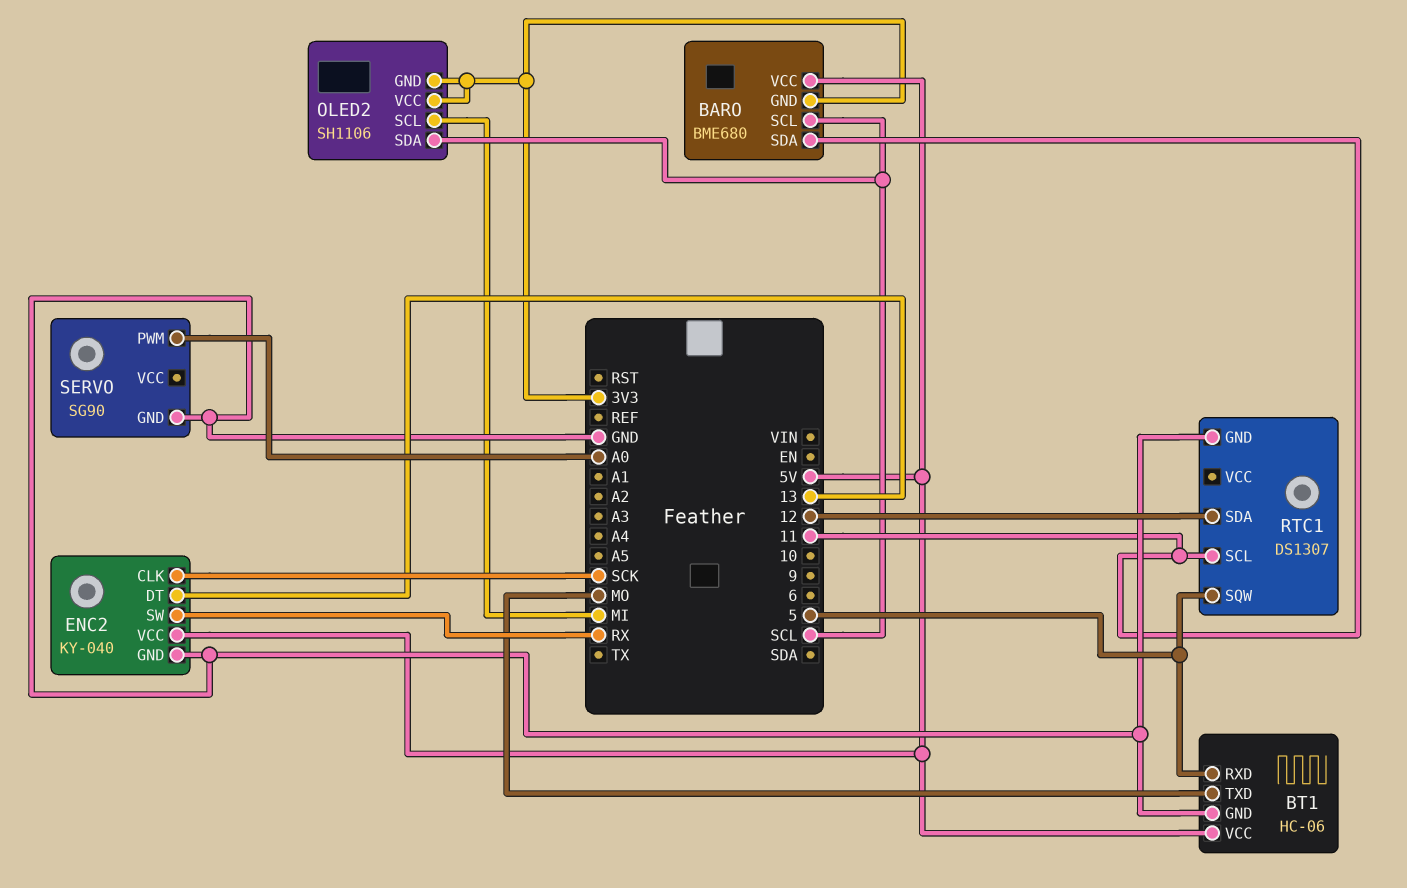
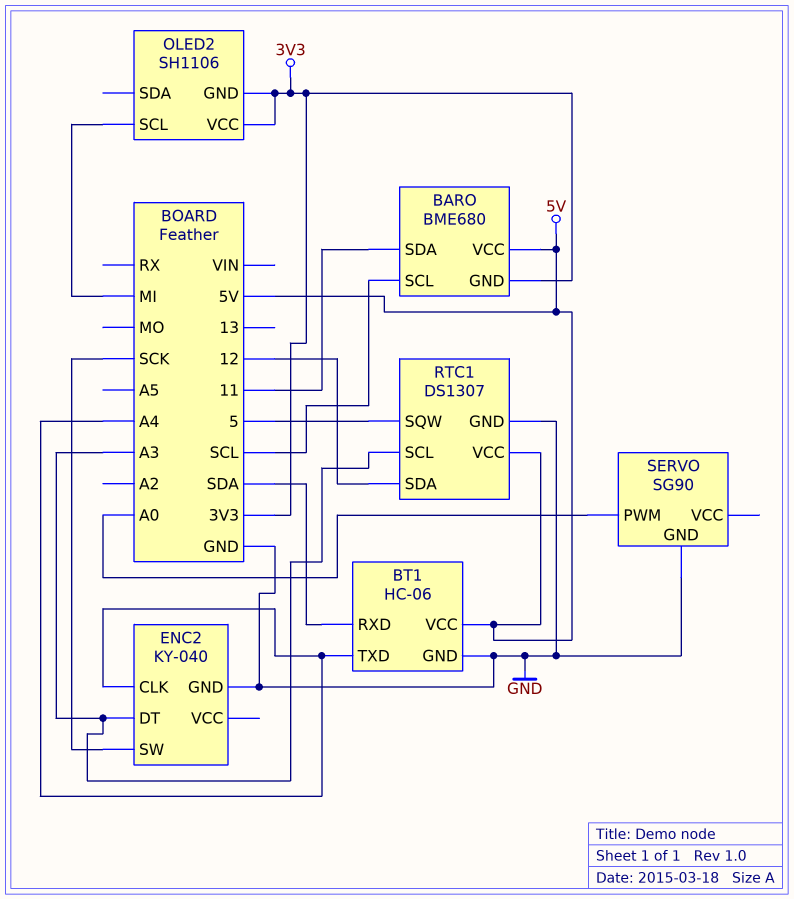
BT1 pin RXD: 5 -> SDA
BT1 pin TXD: MO -> A4
ENC2 pin CLK: SCK -> A4
ENC2 pin DT: 13 -> A3
ENC2 pin SW: RX -> SCK
ENC2 pin VCC: 5V -> none
OLED2 pin SDA: SCL -> none
RTC1 pin SCL: 11 -> A3
RTC1 pin VCC: none -> 5V

